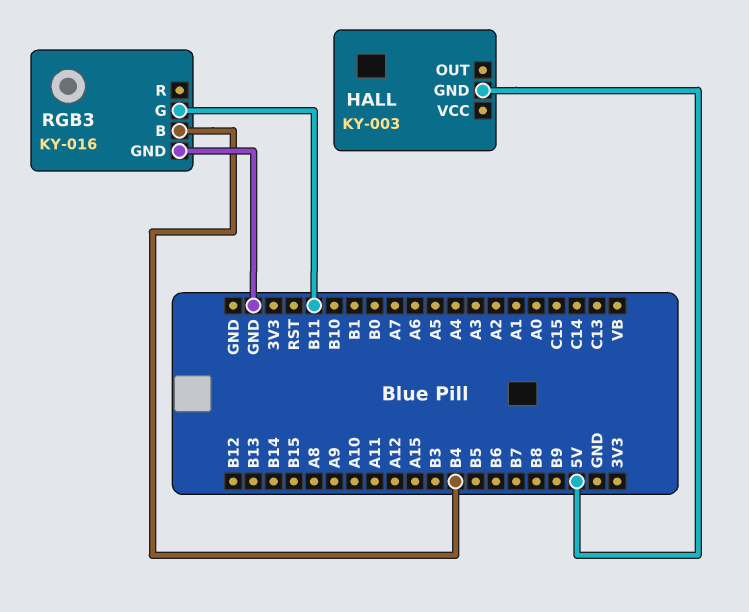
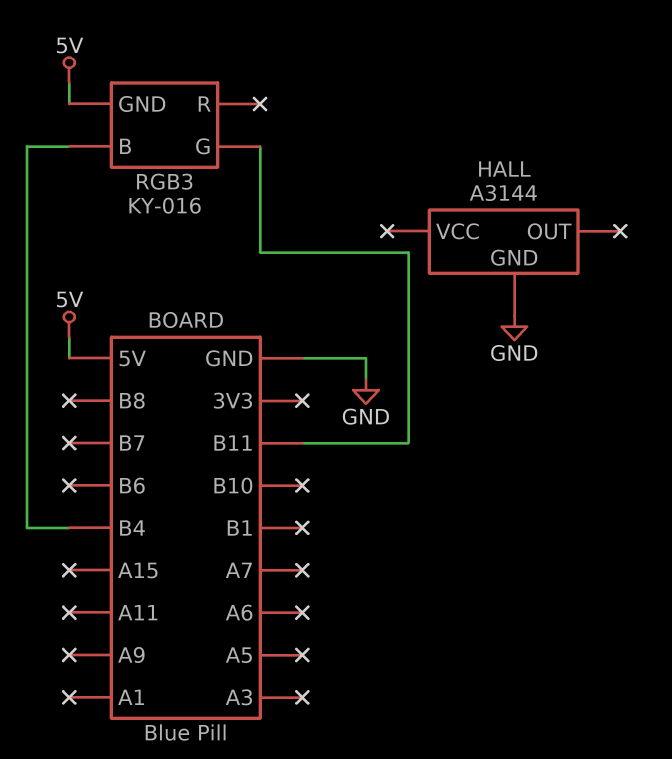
HALL: KY-003 -> A3144
HALL pin GND: 5V -> GND
RGB3 pin GND: GND -> 5V

